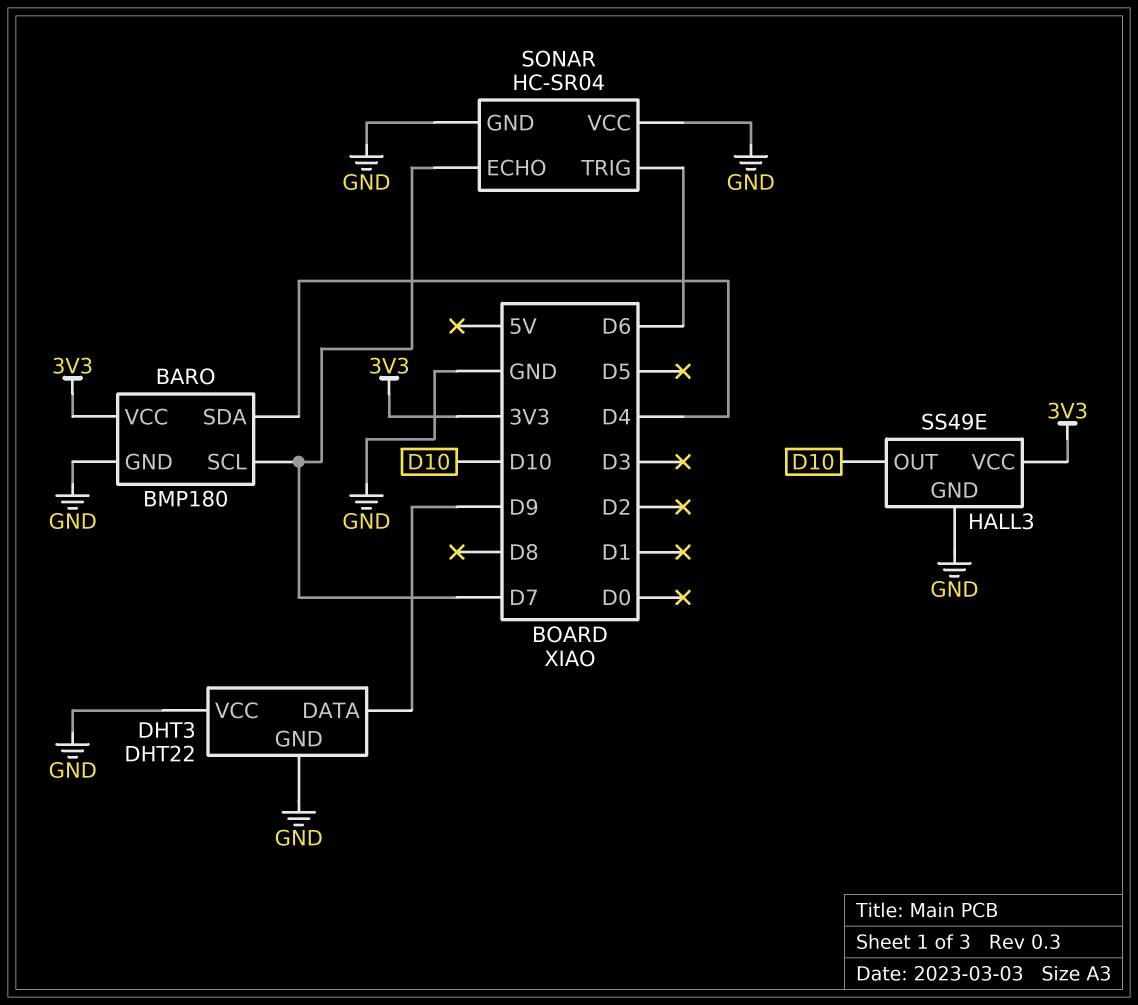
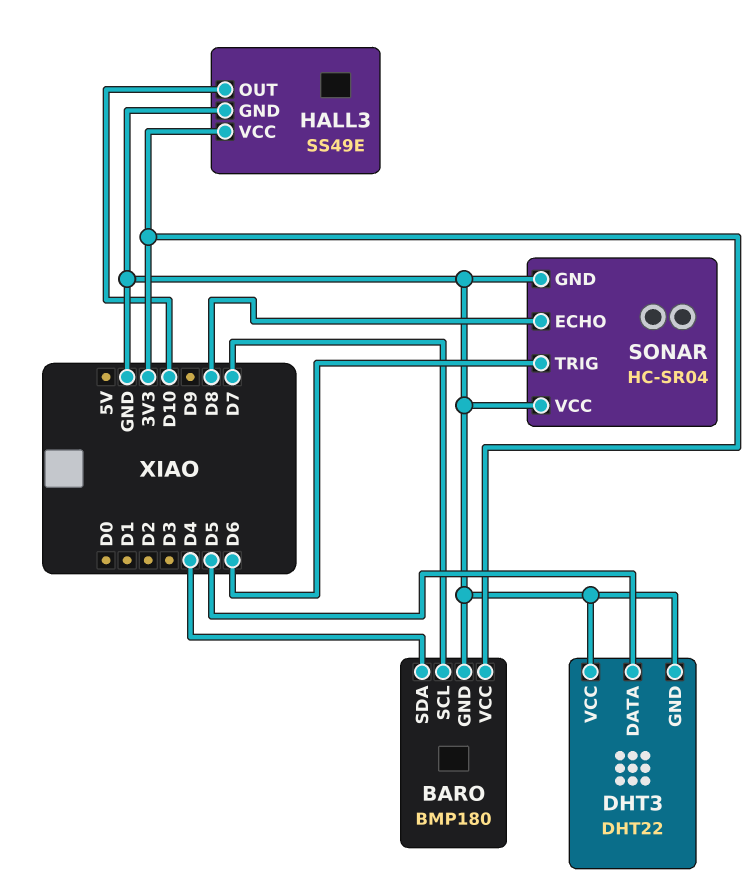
DHT3 pin DATA: D9 -> D5
SONAR pin ECHO: D7 -> D8

